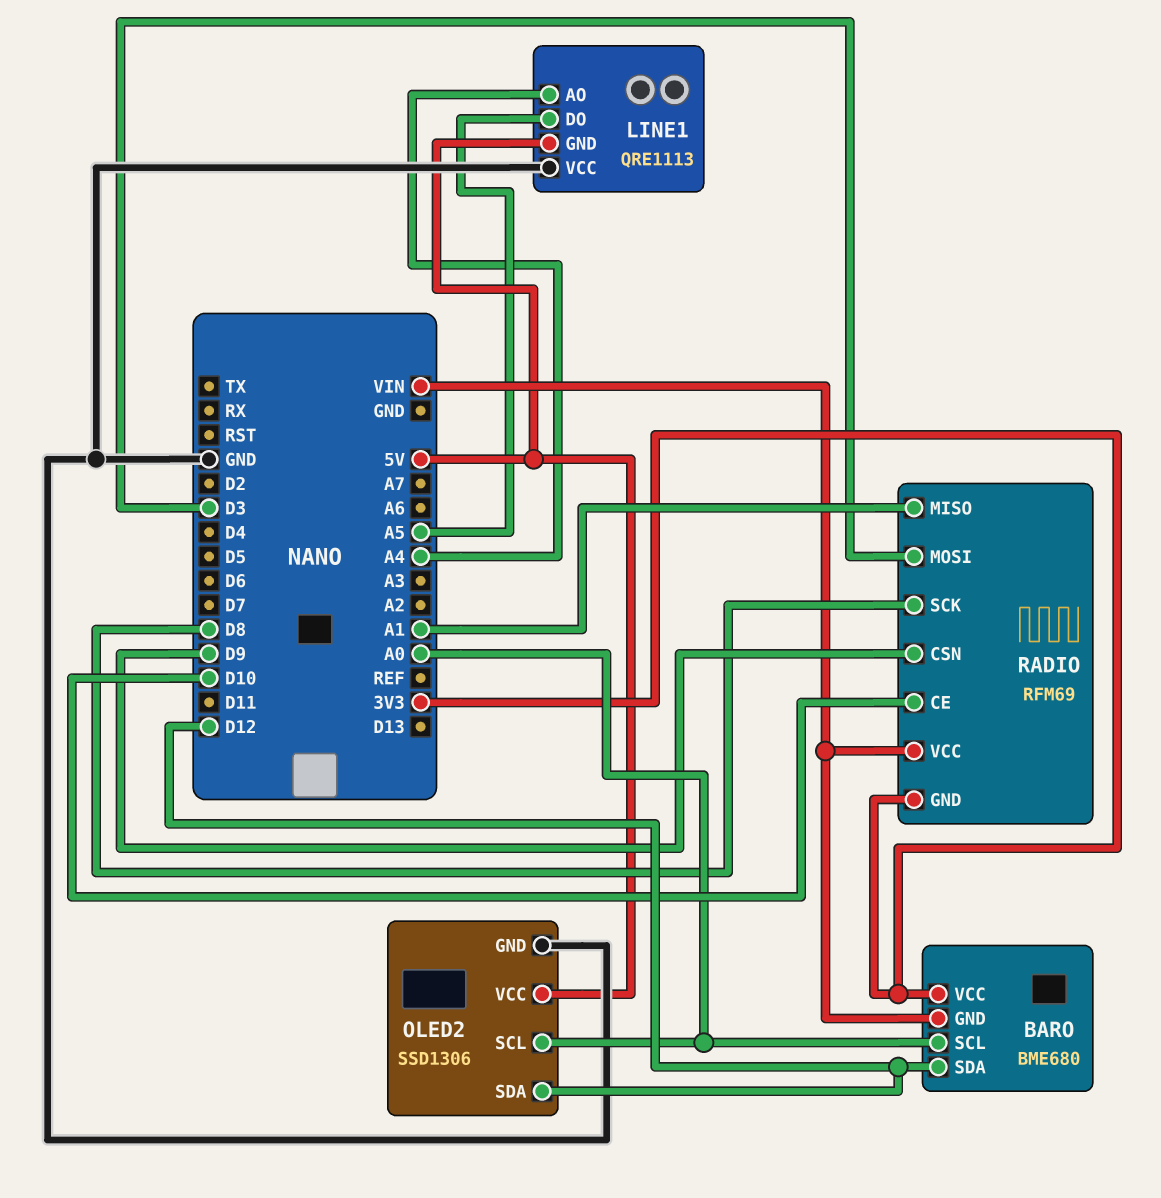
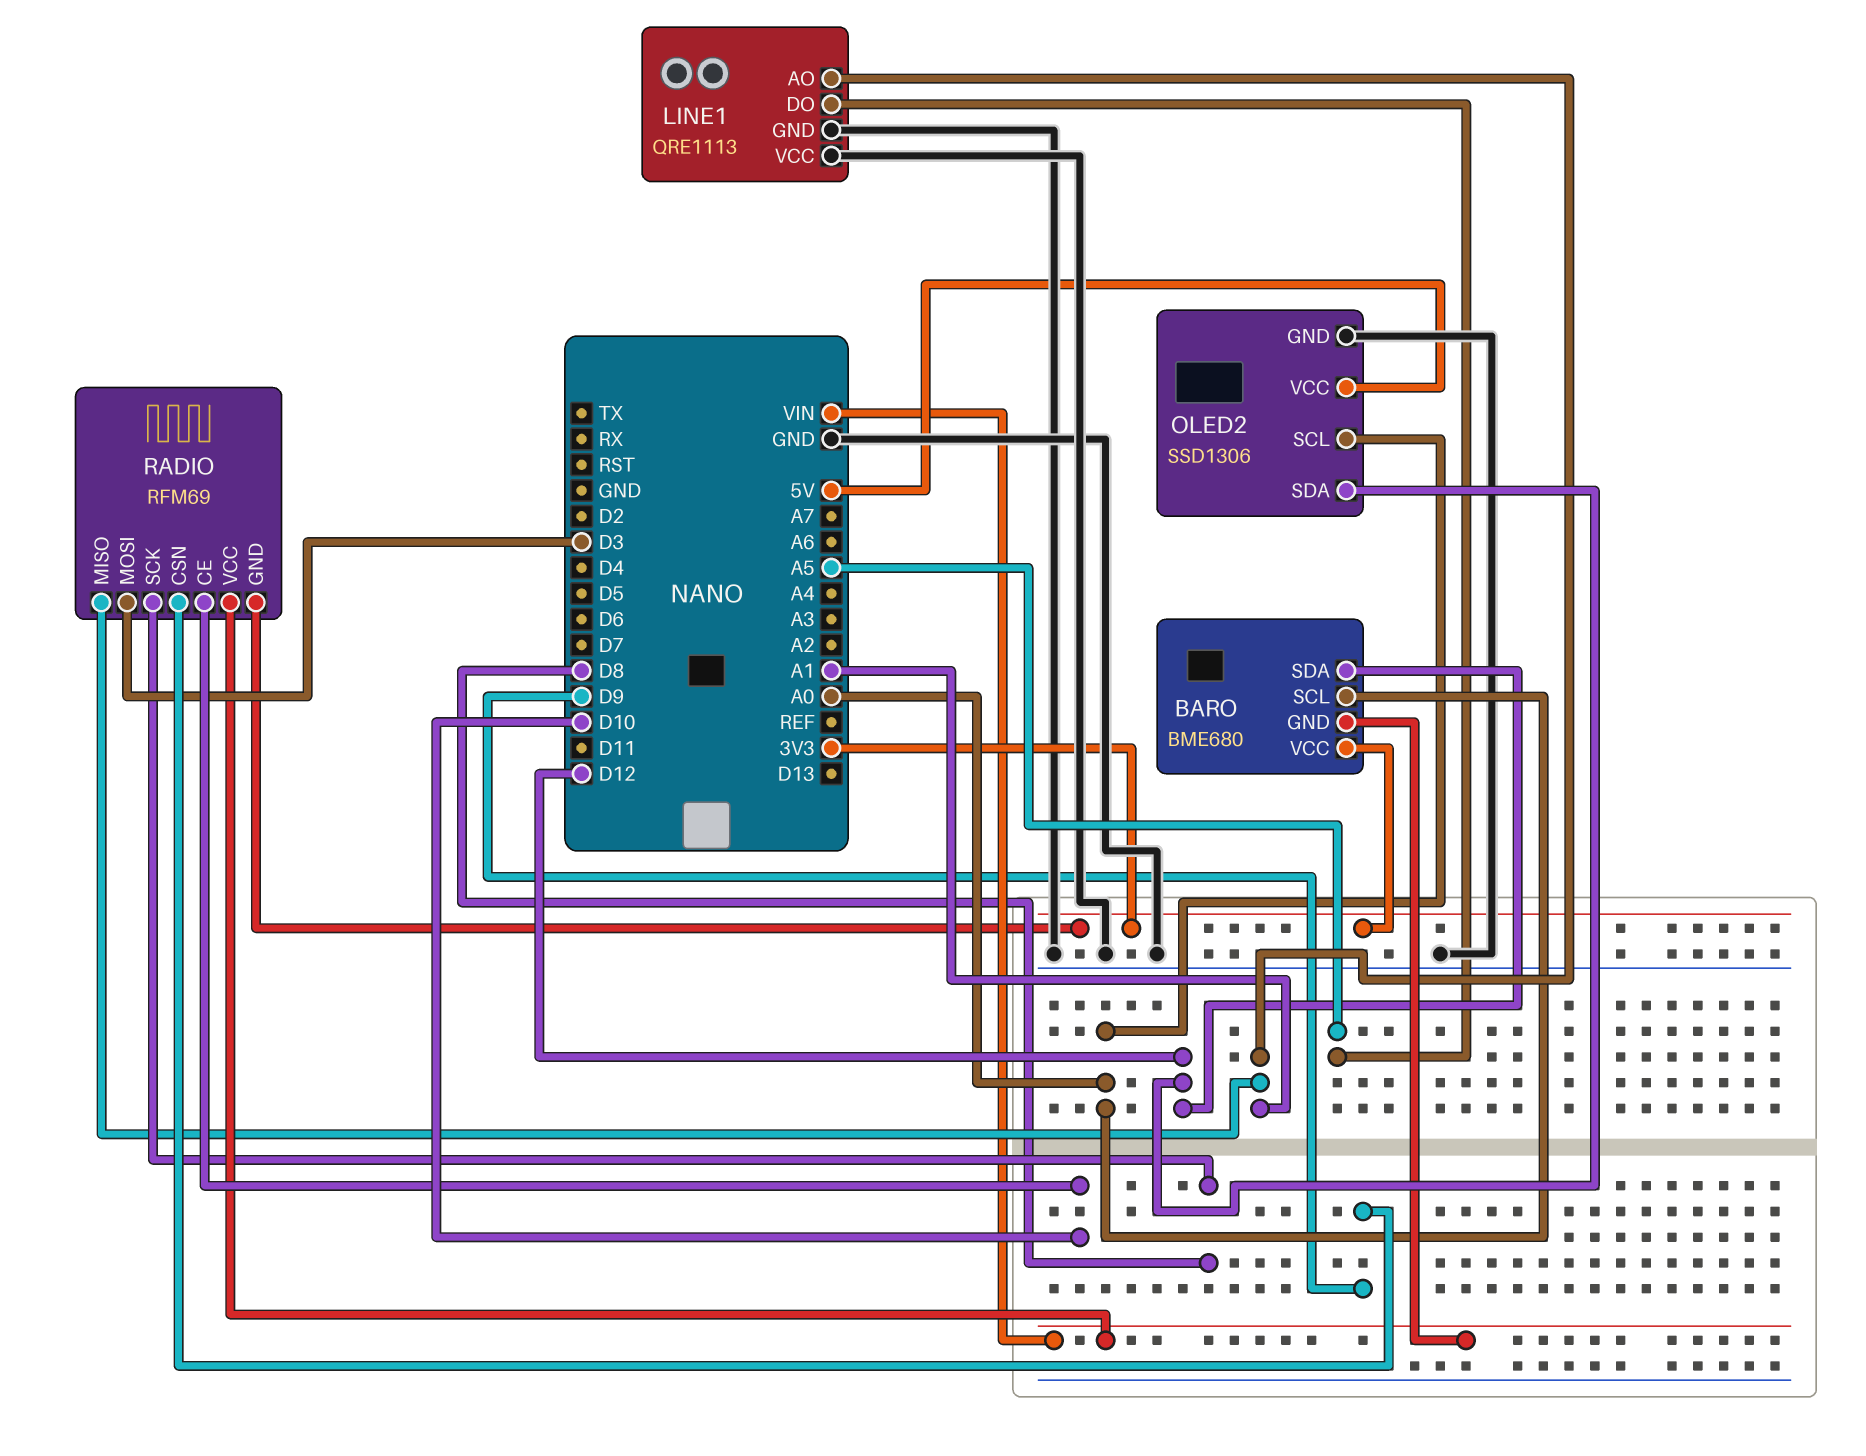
LINE1 pin AO: A4 -> A1
LINE1 pin GND: 5V -> GND

